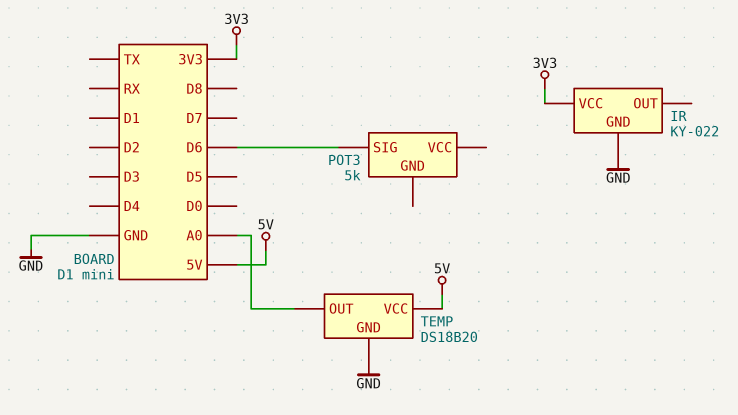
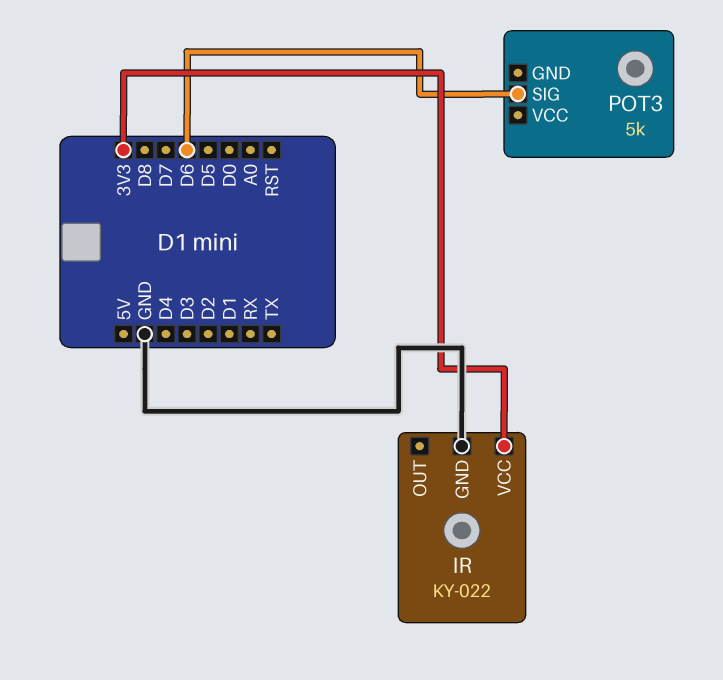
TEMP: DS18B20 -> none
TEMP pin GND: GND -> none
TEMP pin OUT: A0 -> none
TEMP pin VCC: 5V -> none

